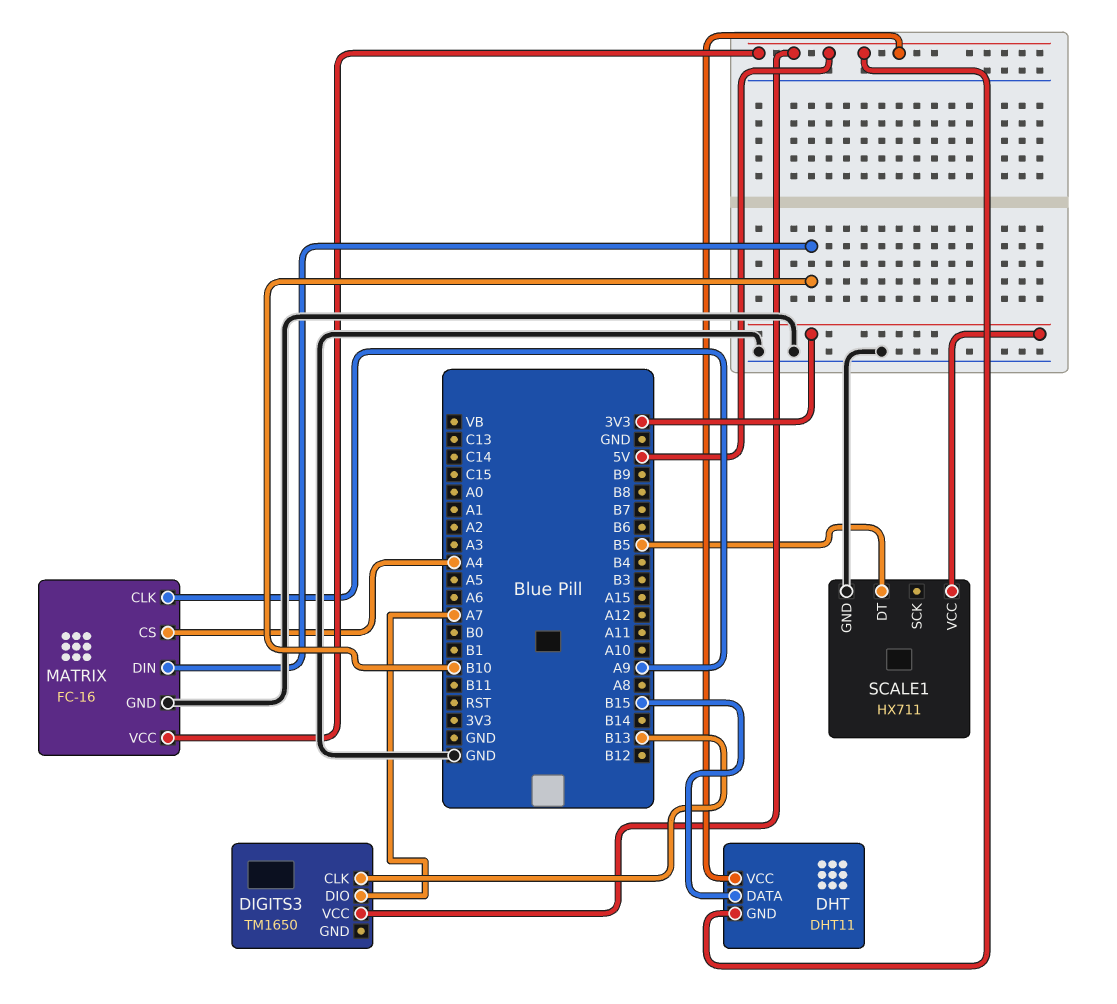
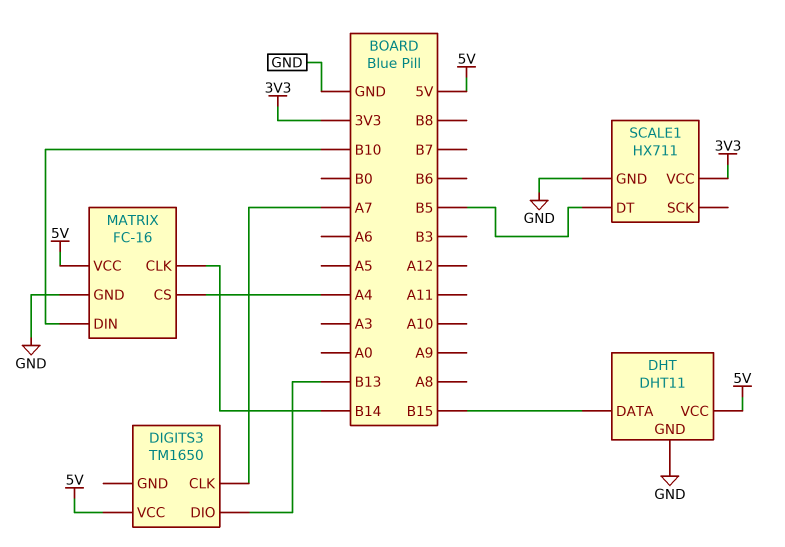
DHT pin GND: 5V -> GND
DIGITS3 pin CLK: B13 -> A7
DIGITS3 pin DIO: A7 -> B13
MATRIX pin CLK: A9 -> B14

